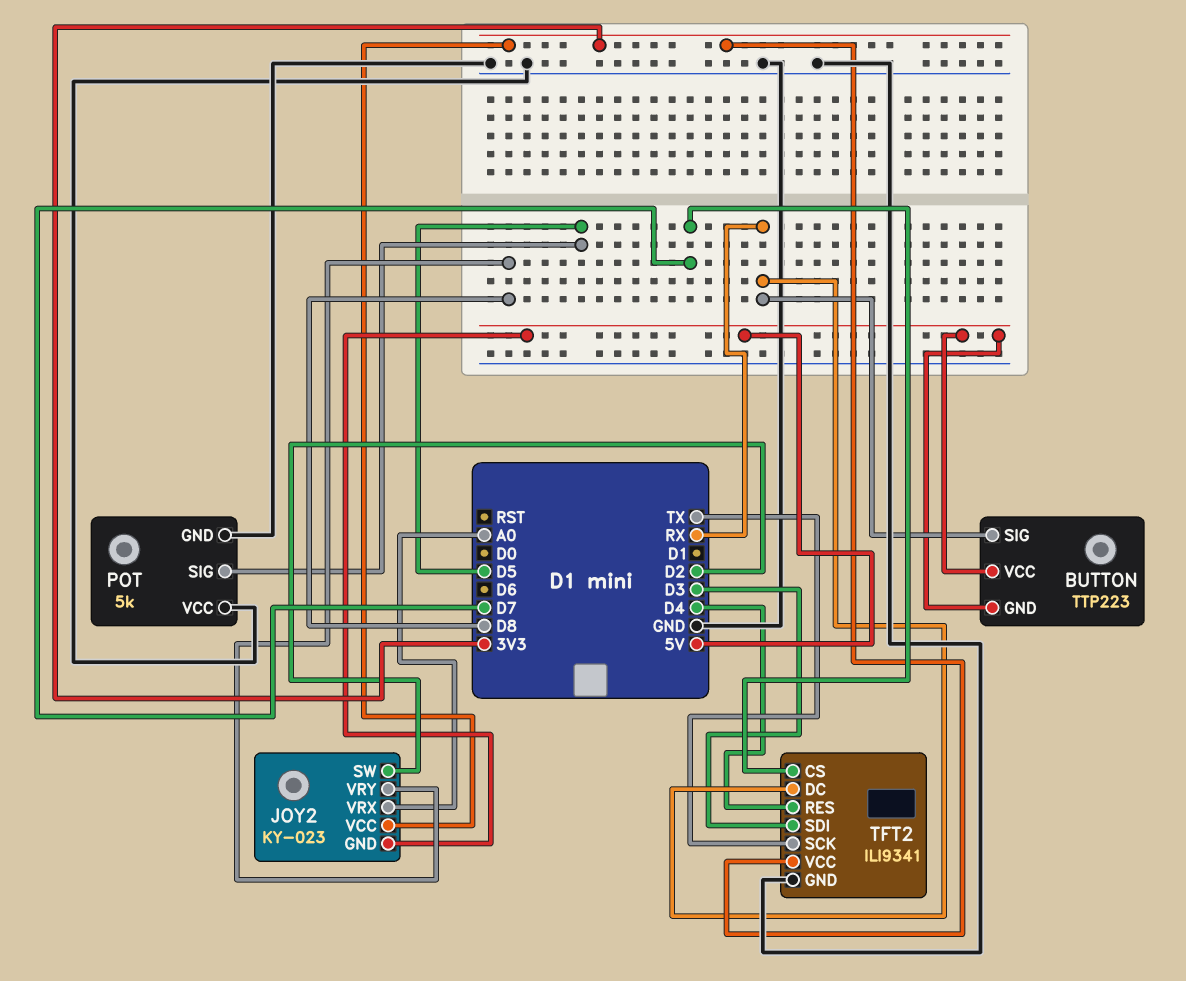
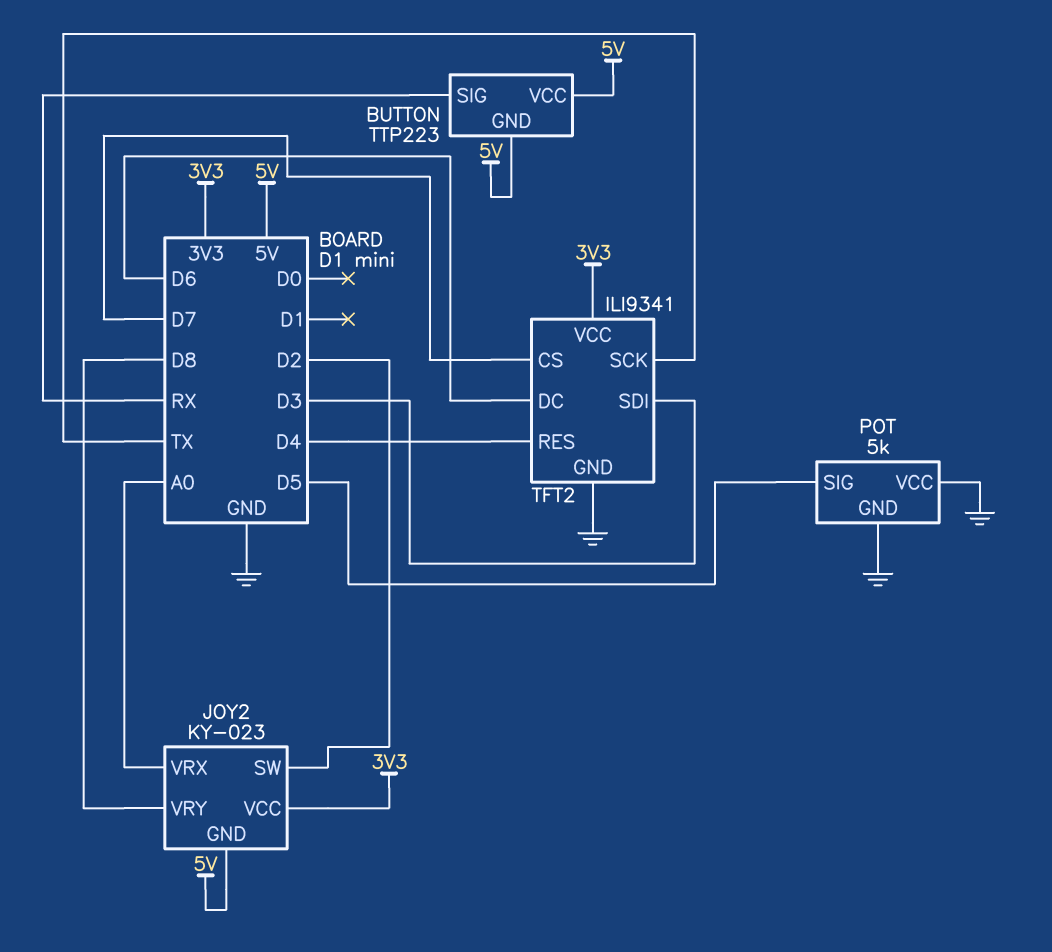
TFT2 pin DC: RX -> D6

